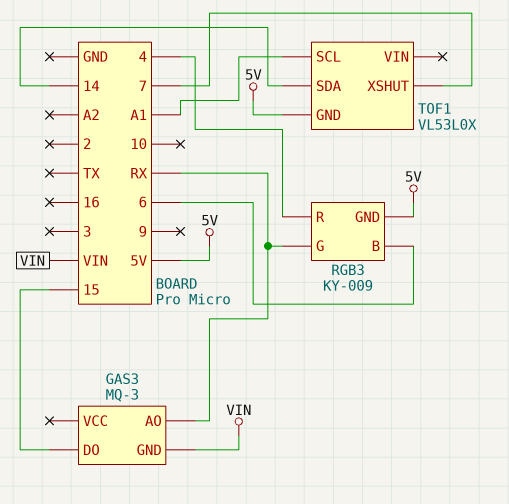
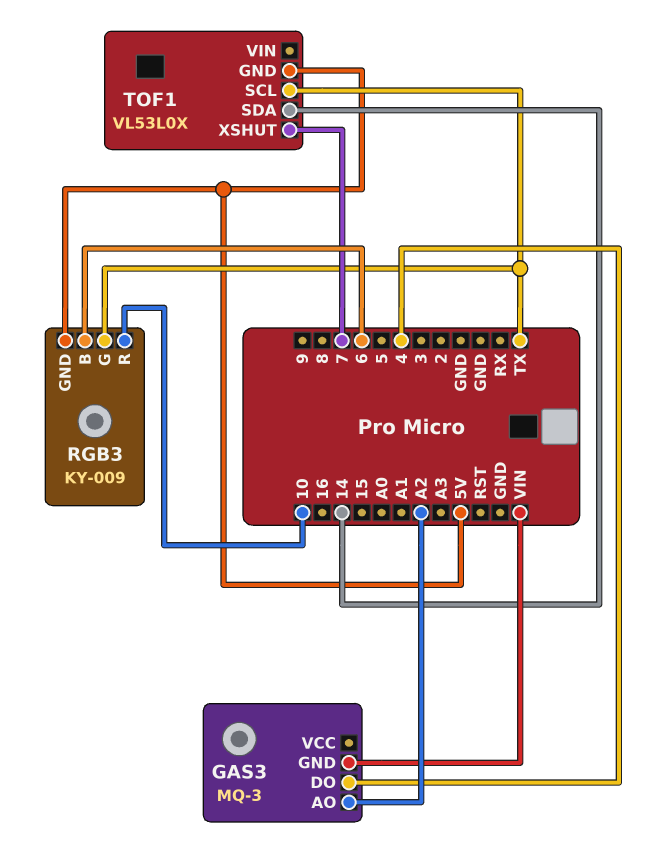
GAS3 pin AO: RX -> A2
GAS3 pin DO: 15 -> 4
RGB3 pin G: RX -> TX
RGB3 pin R: 4 -> 10
TOF1 pin SCL: A1 -> TX

